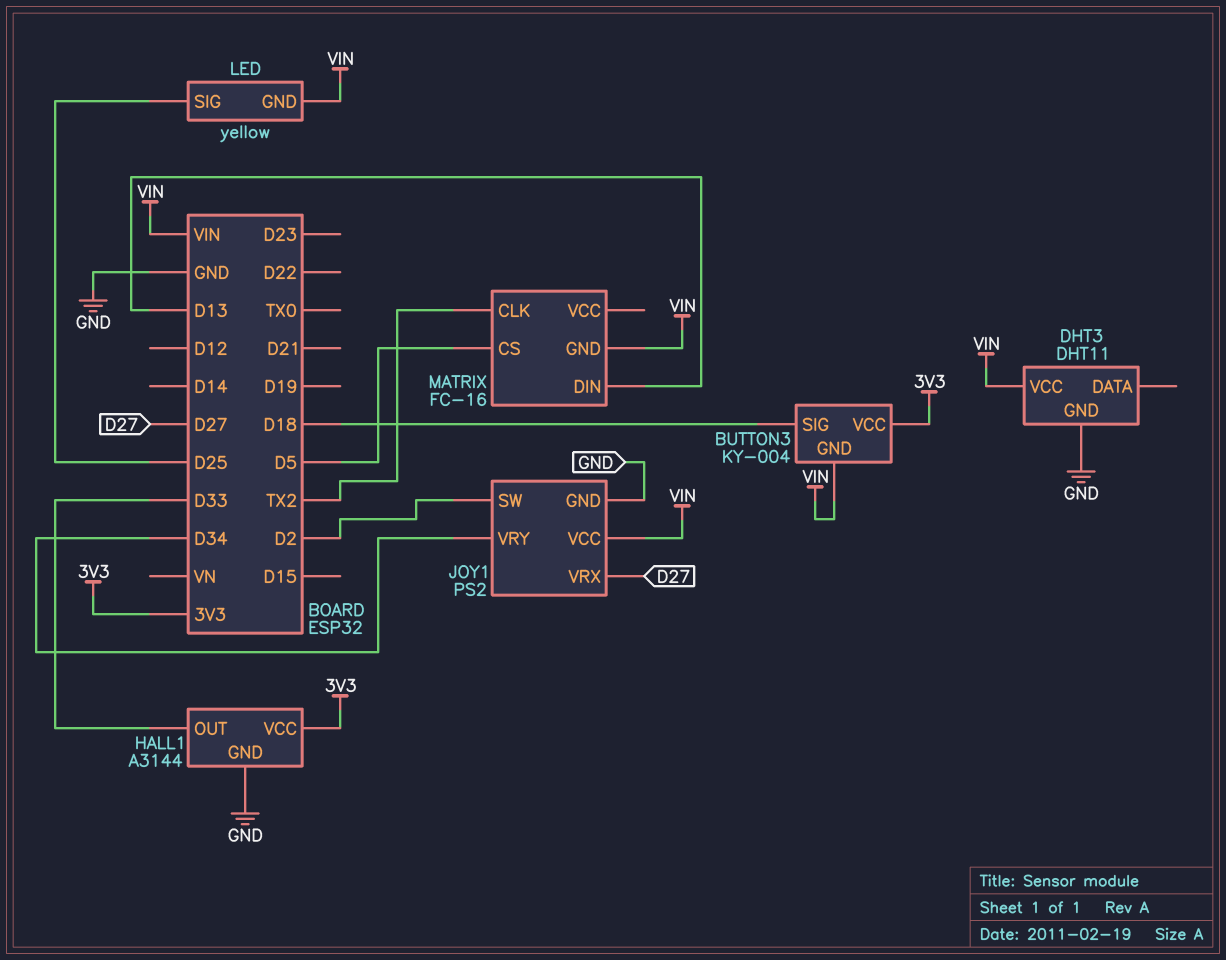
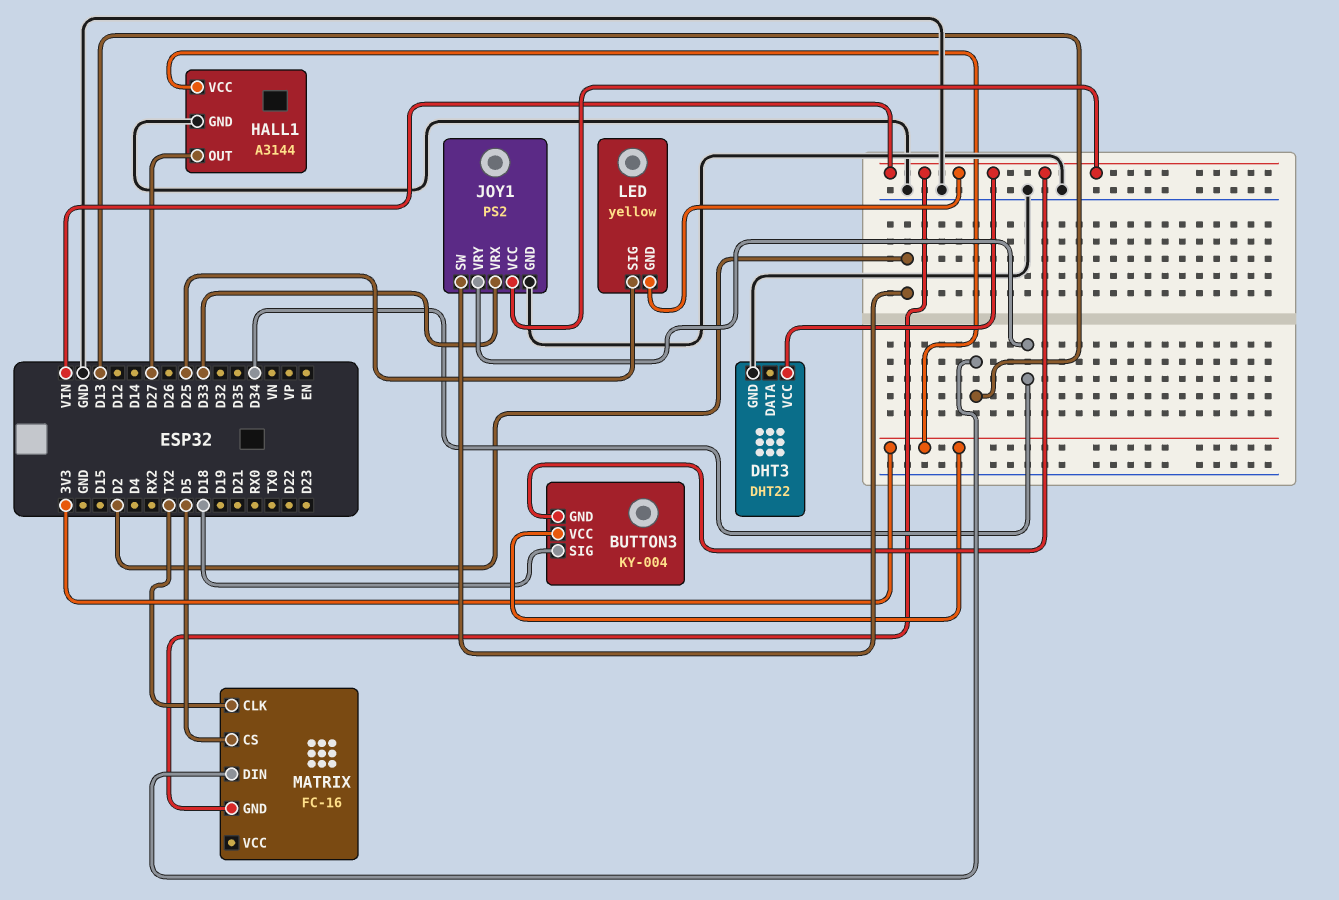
DHT3: DHT11 -> DHT22
HALL1 pin OUT: D33 -> D27
JOY1 pin VRX: D27 -> D33

